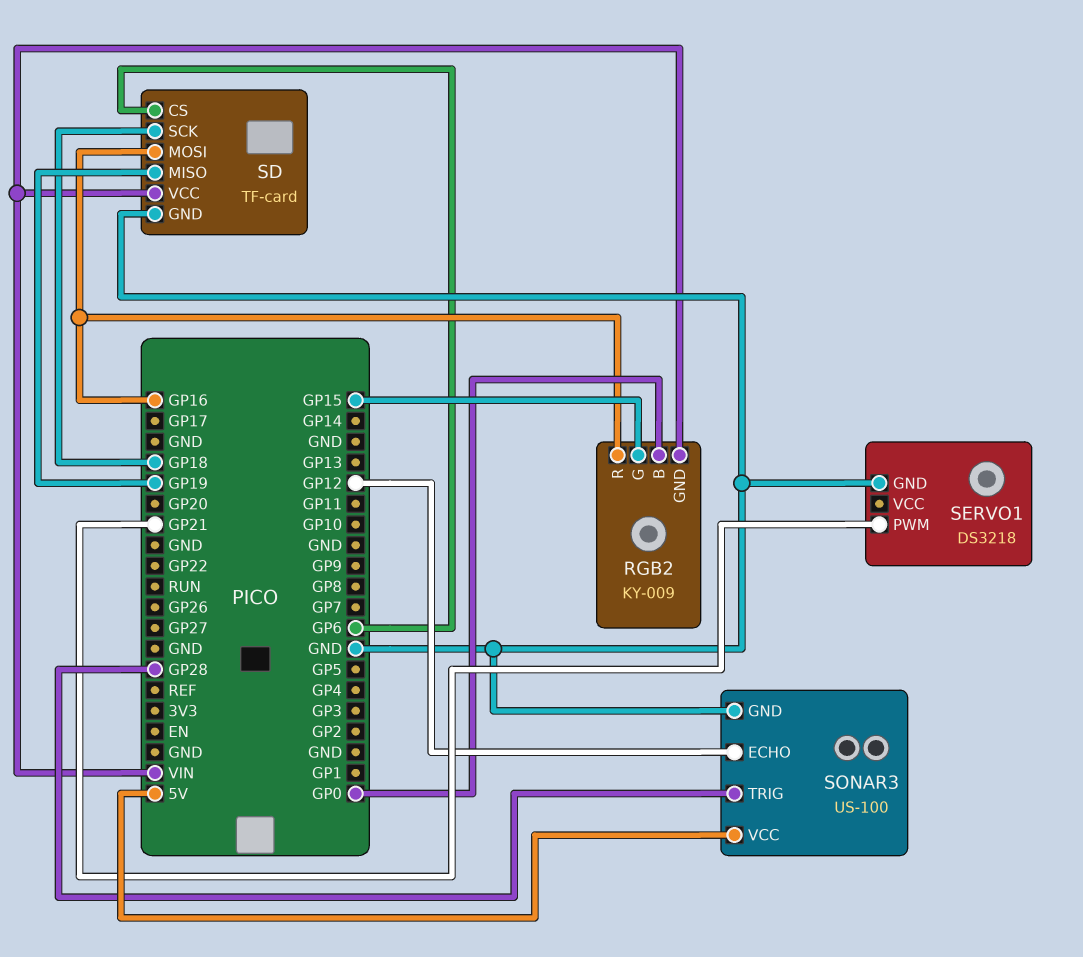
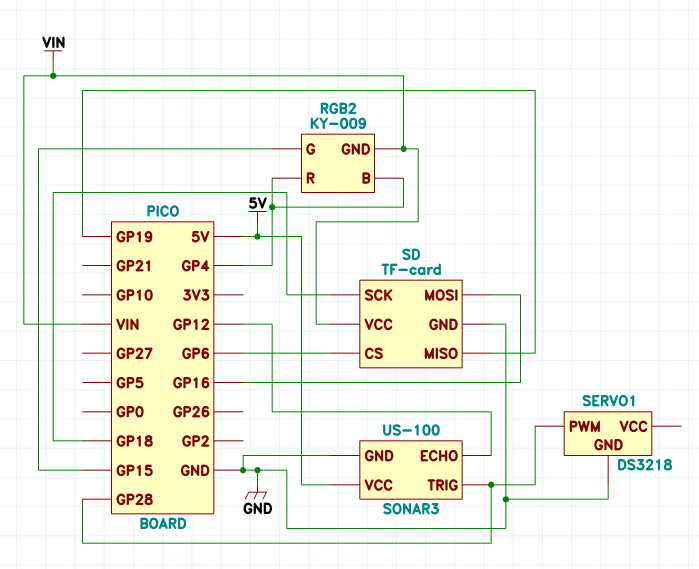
RGB2 pin B: GP0 -> GP4
RGB2 pin R: GP16 -> GP4
SERVO1 pin PWM: GP21 -> GP28

